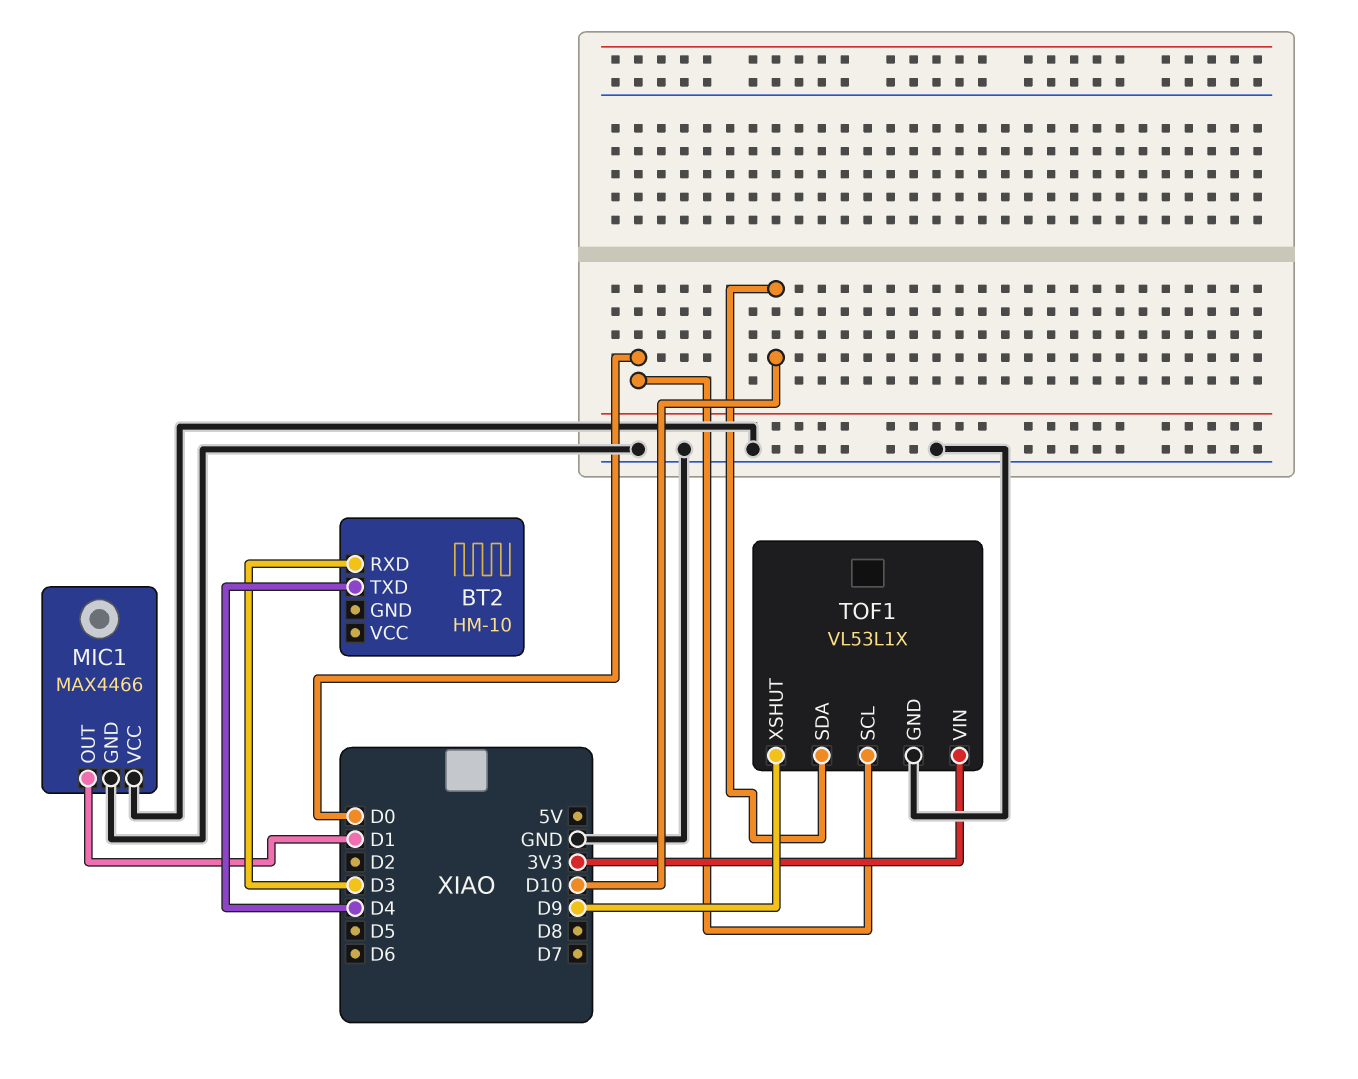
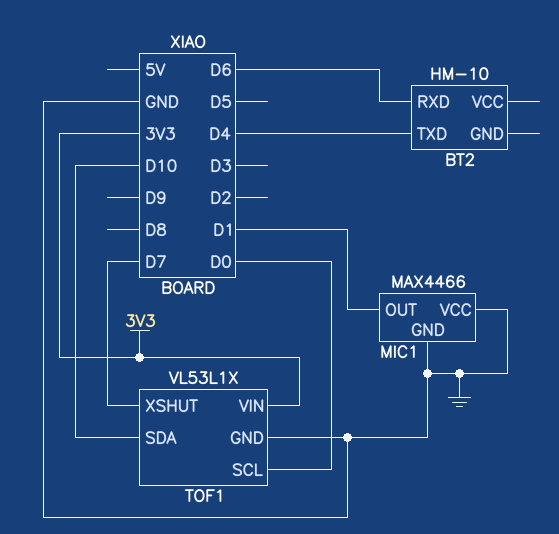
BT2 pin RXD: D3 -> D6
TOF1 pin XSHUT: D9 -> D7

